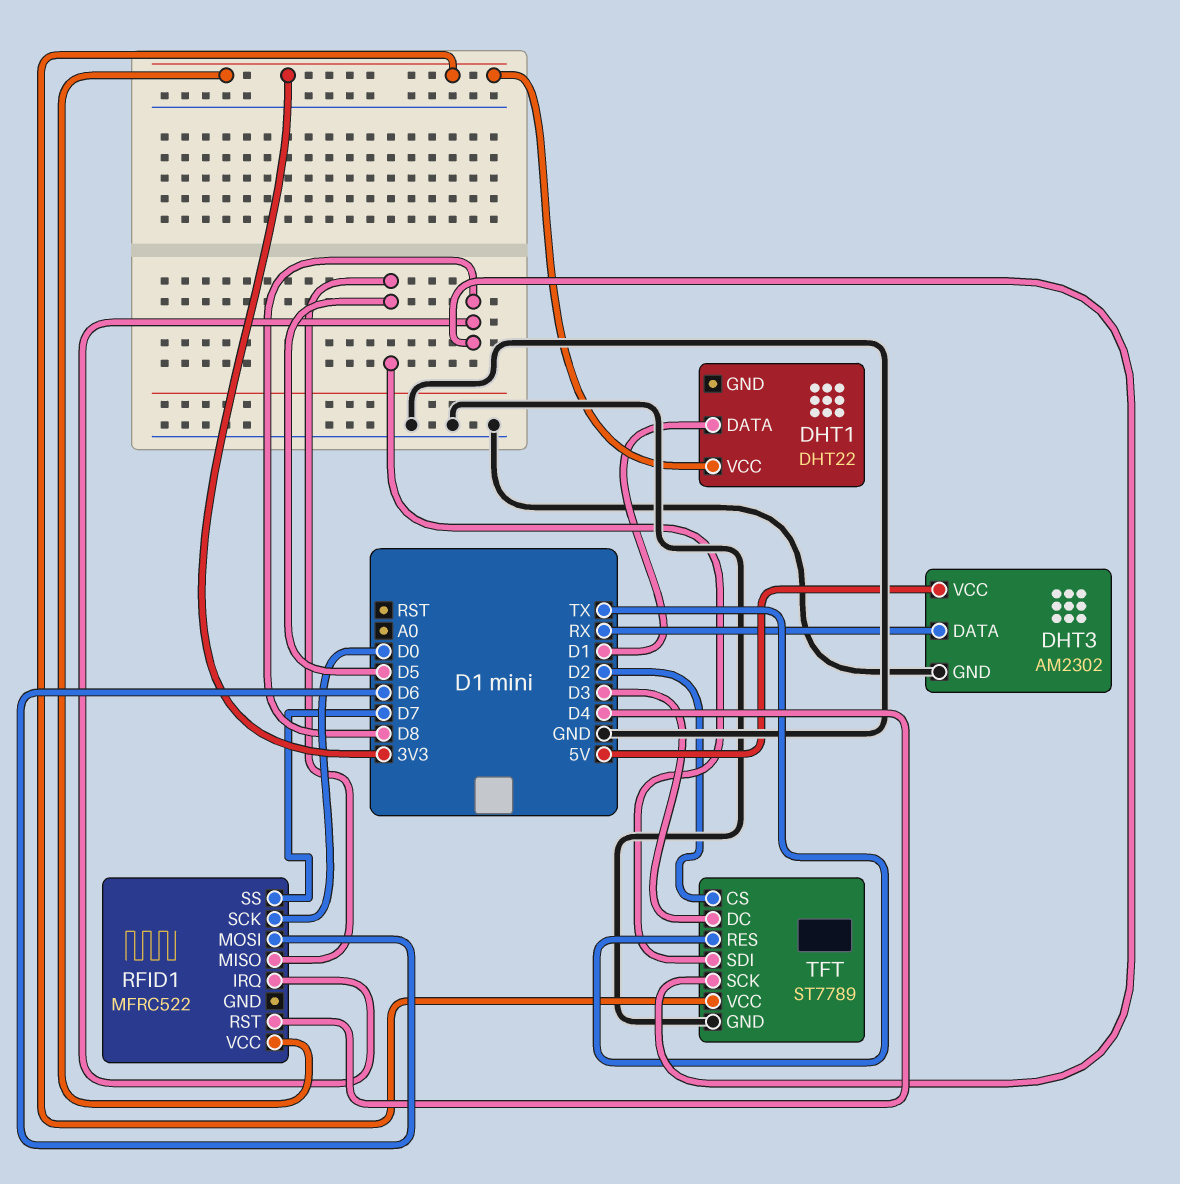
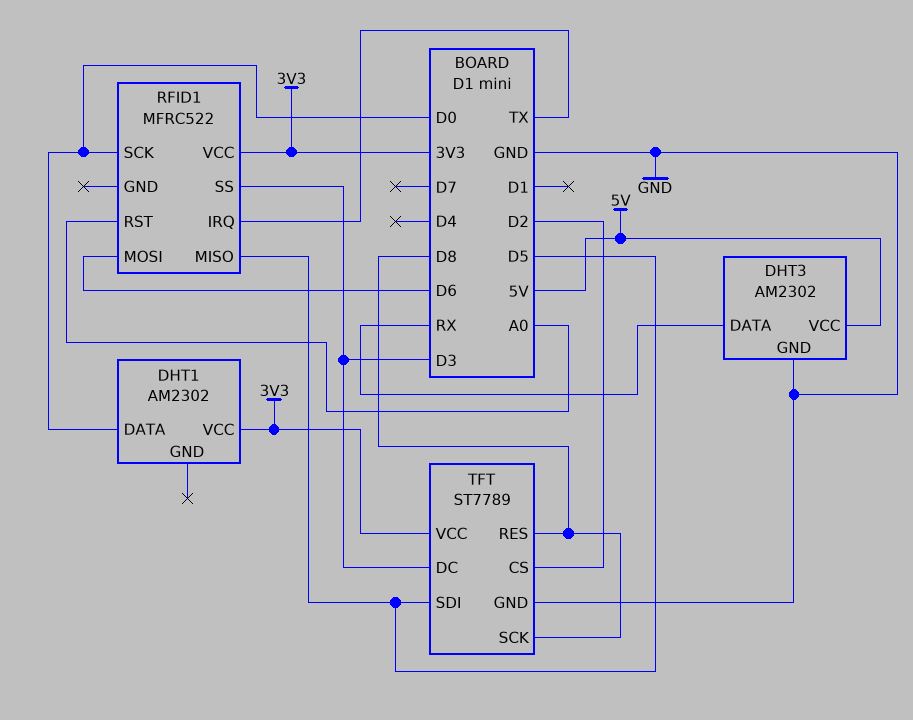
DHT1: DHT22 -> AM2302
DHT1 pin DATA: D1 -> D0
RFID1 pin IRQ: D8 -> TX
RFID1 pin RST: D4 -> A0
RFID1 pin SS: D7 -> D3
TFT pin RES: TX -> D8

